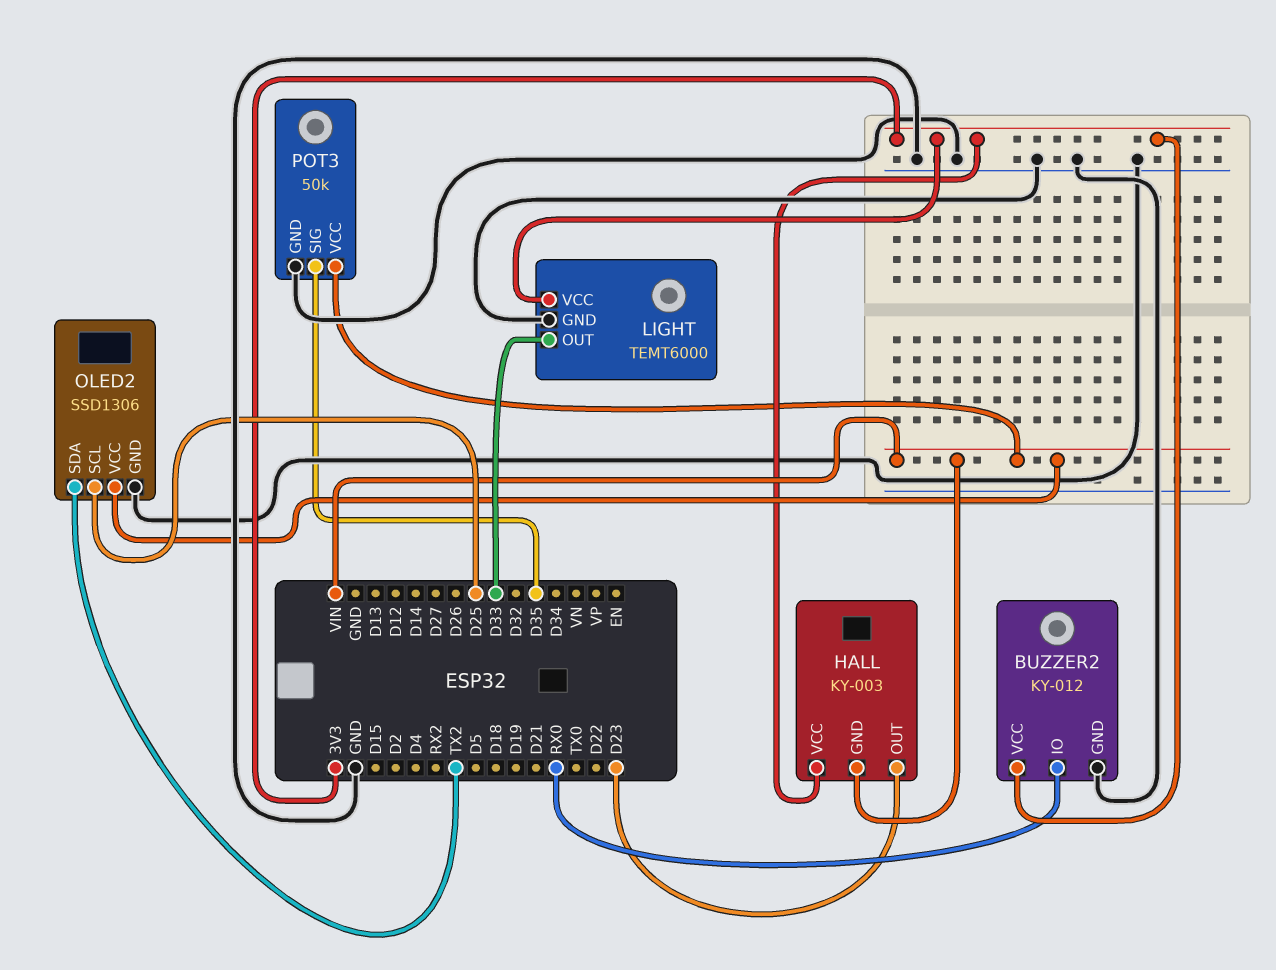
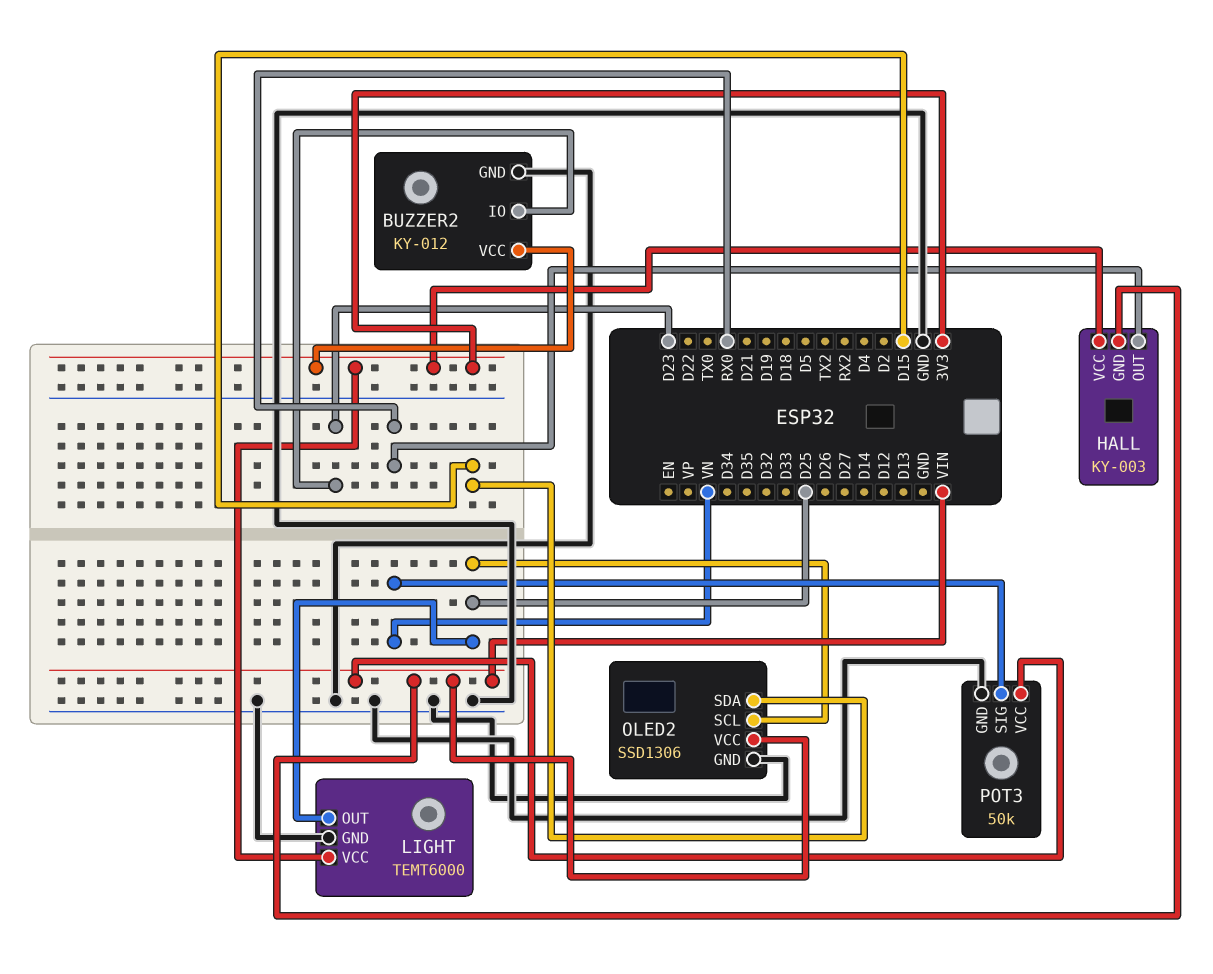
BUZZER2 pin IO: RX0 -> D23
HALL pin OUT: D23 -> RX0
LIGHT pin OUT: D33 -> D25
OLED2 pin SDA: TX2 -> D15
POT3 pin SIG: D35 -> VN

